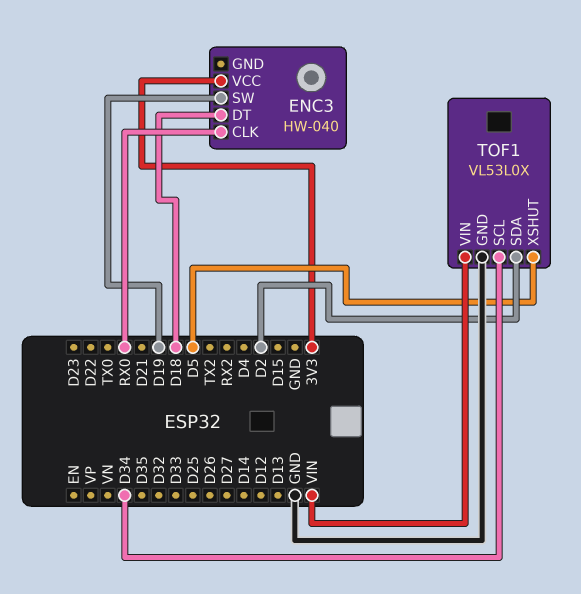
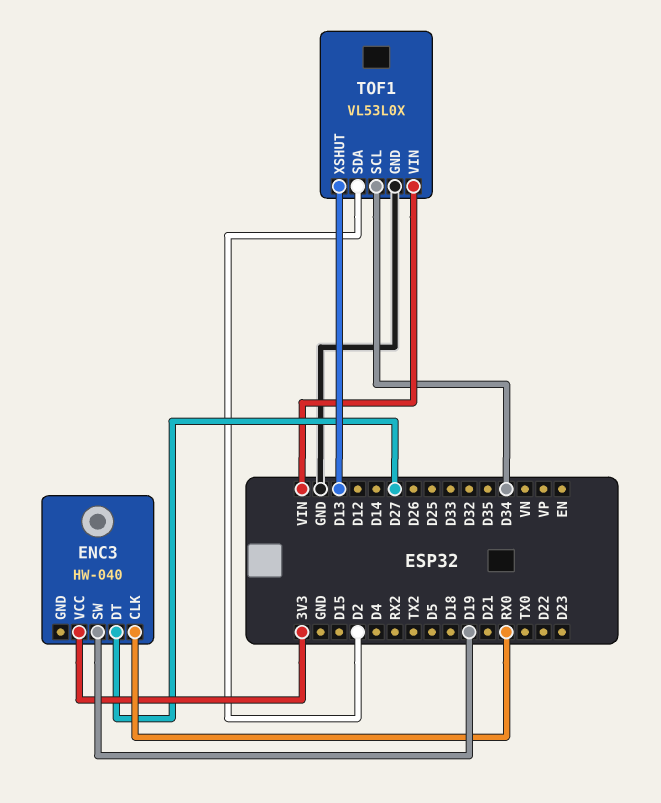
ENC3 pin DT: D18 -> D27
TOF1 pin XSHUT: D5 -> D13

